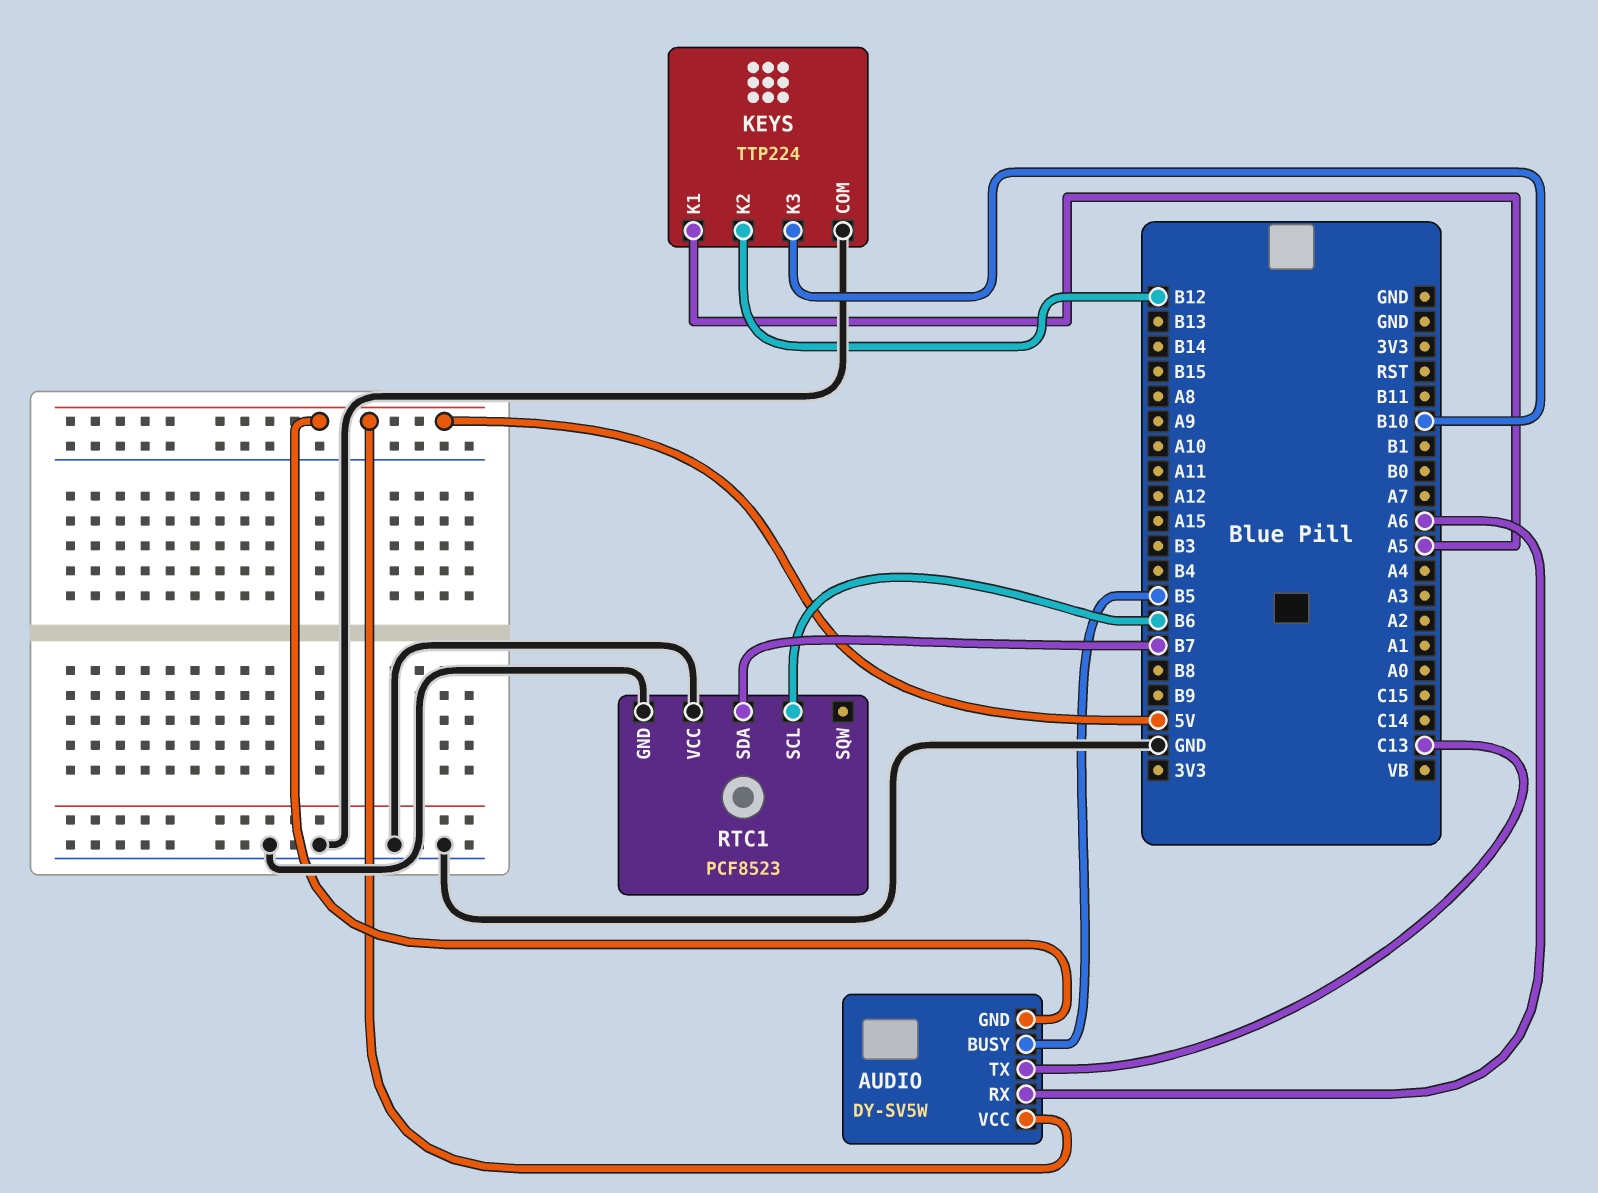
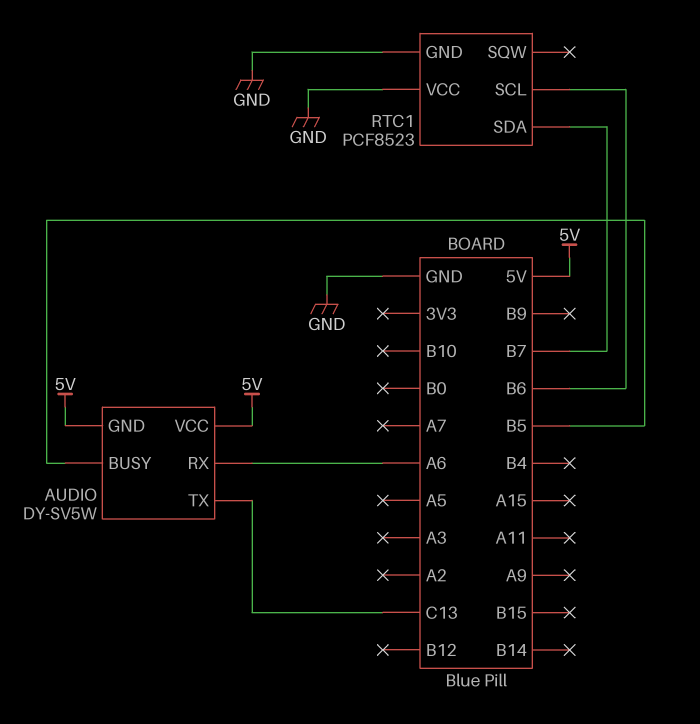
KEYS: TTP224 -> none
KEYS pin COM: GND -> none
KEYS pin K1: A5 -> none
KEYS pin K2: B12 -> none
KEYS pin K3: B10 -> none

